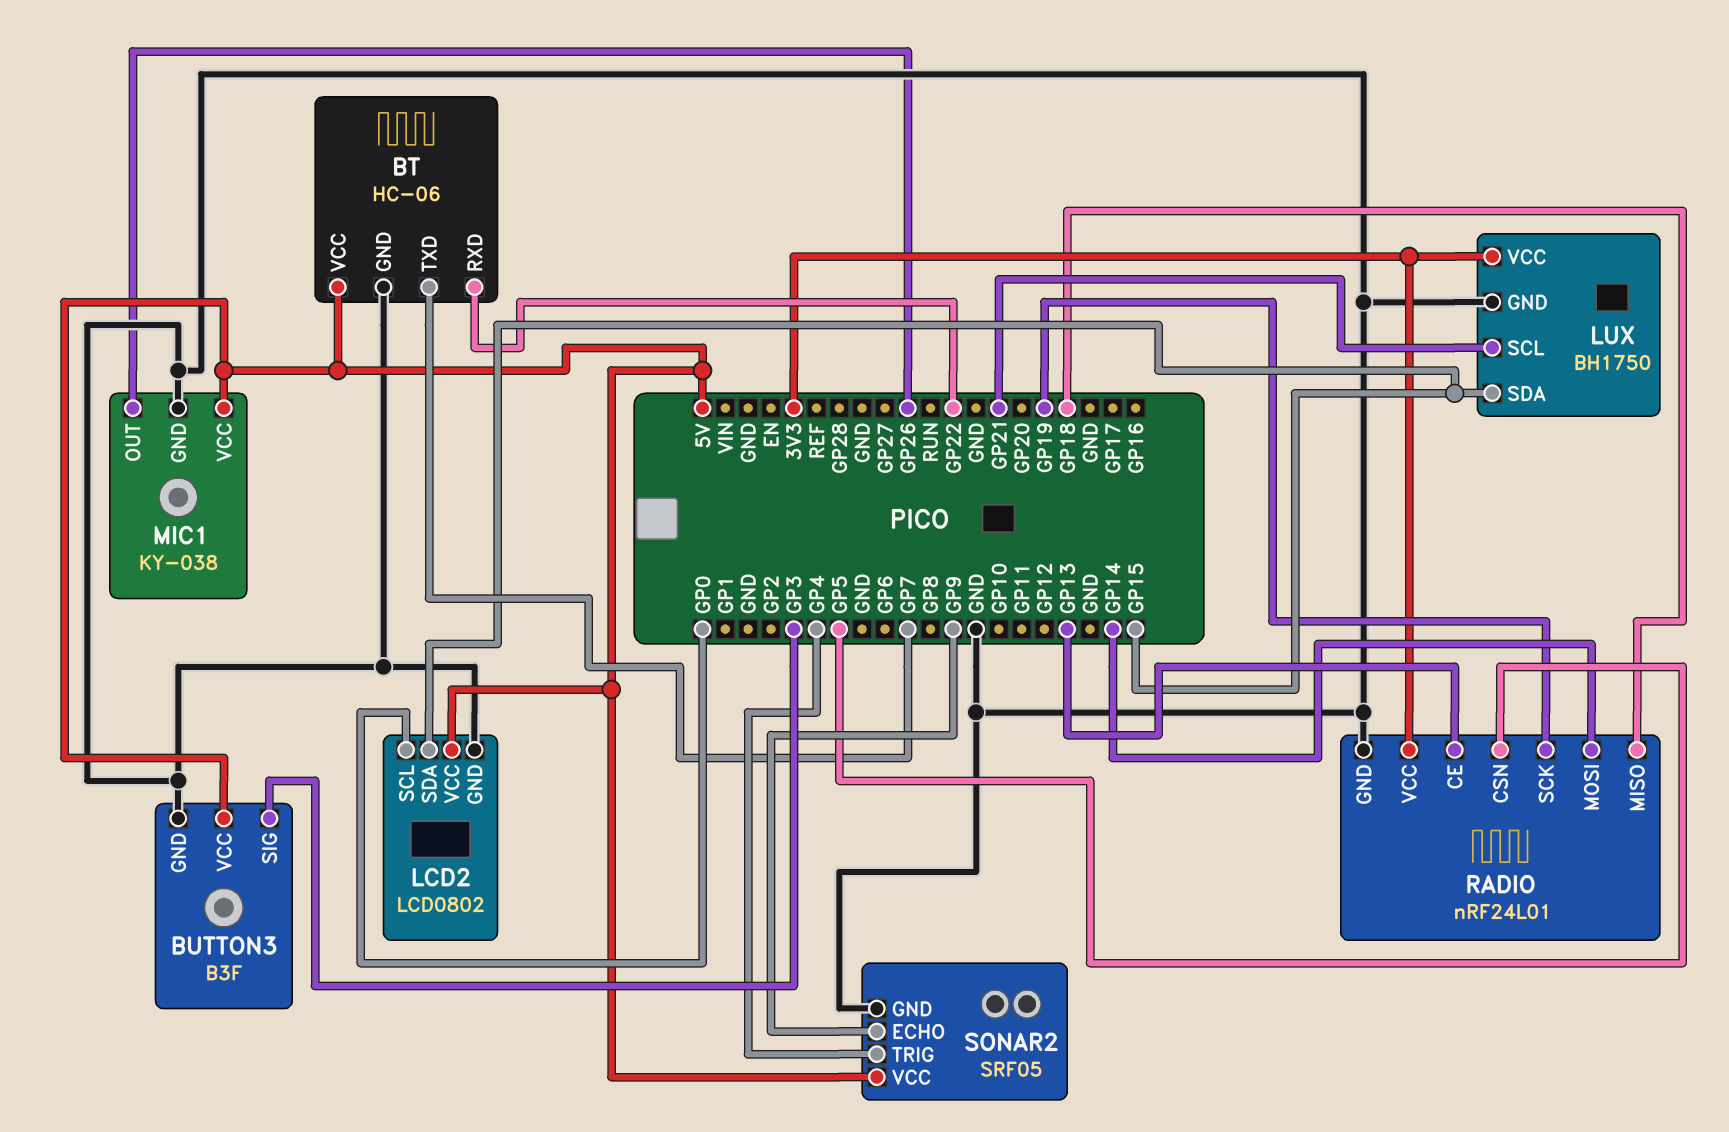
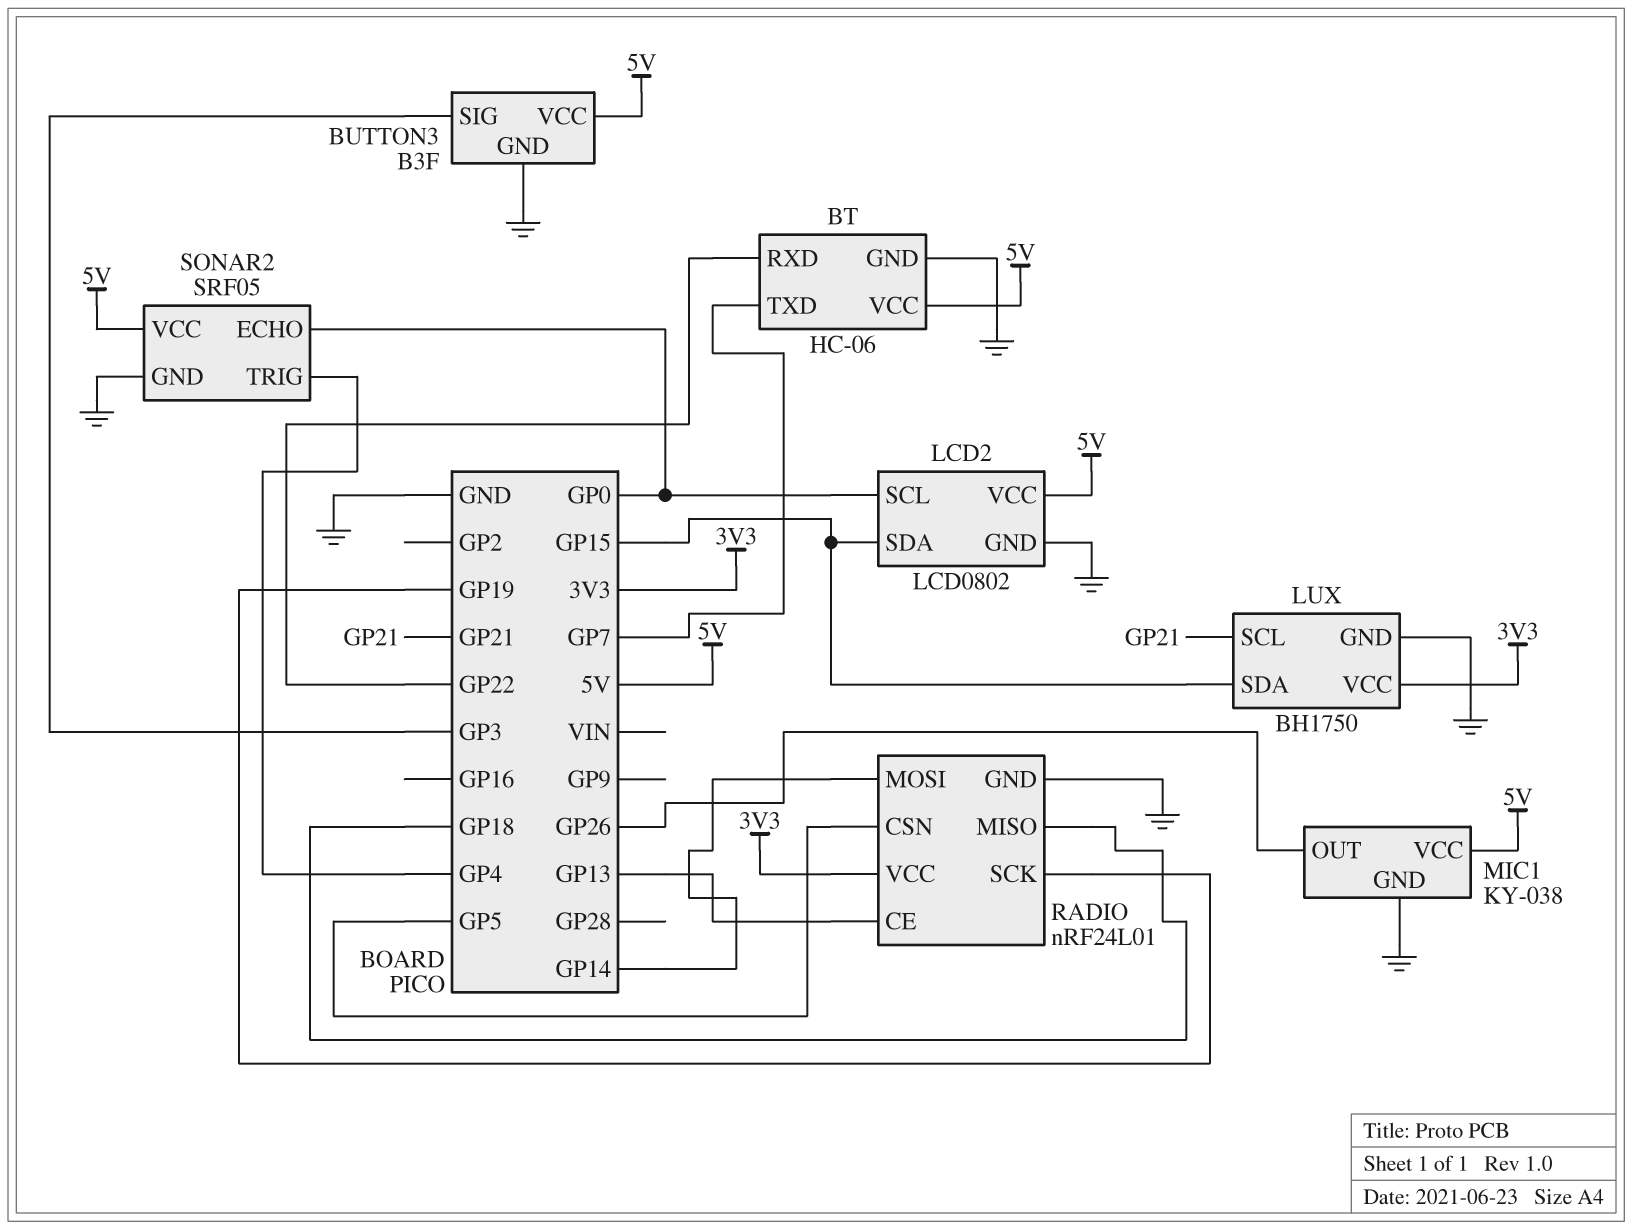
SONAR2 pin ECHO: GP9 -> GP0

